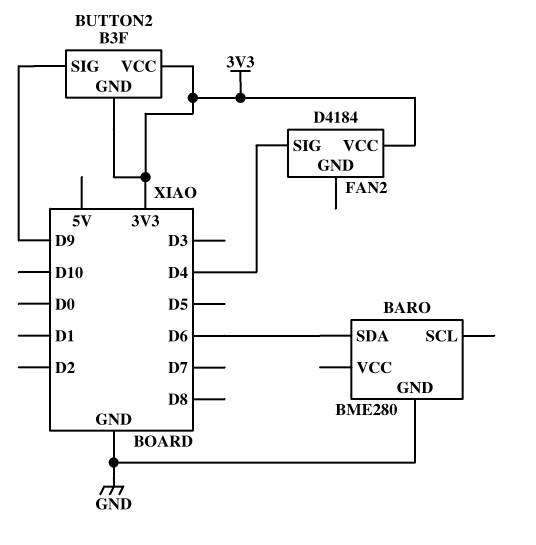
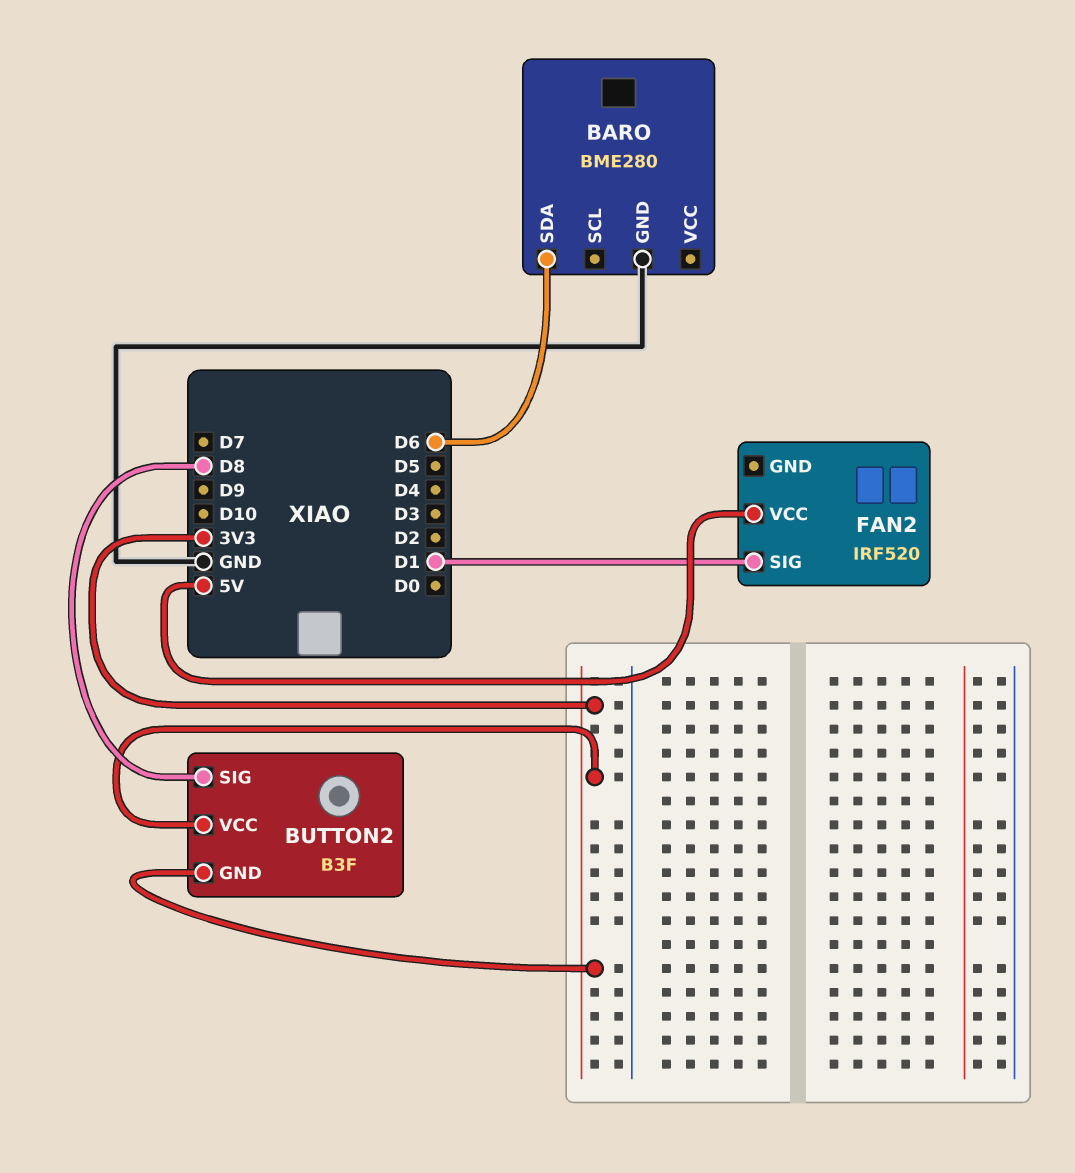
BUTTON2 pin SIG: D9 -> D8
FAN2: D4184 -> IRF520
FAN2 pin SIG: D4 -> D1
FAN2 pin VCC: 3V3 -> 5V

